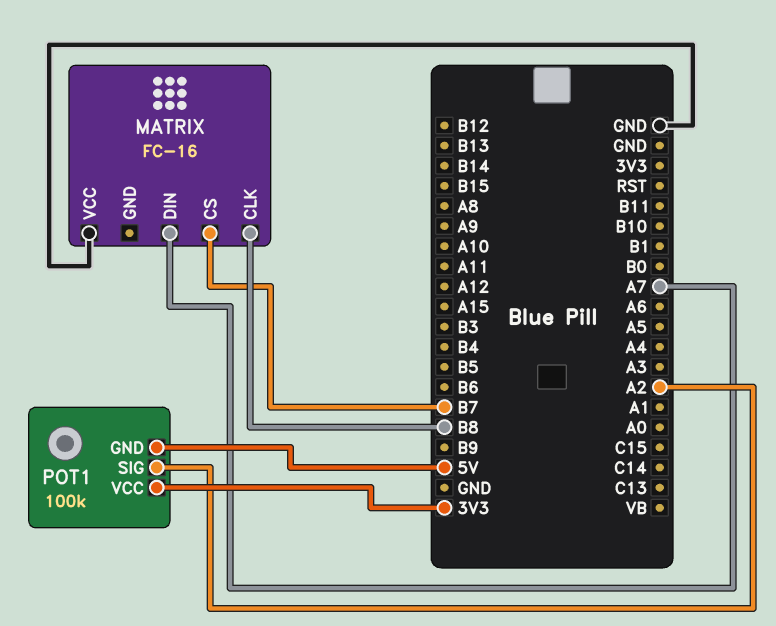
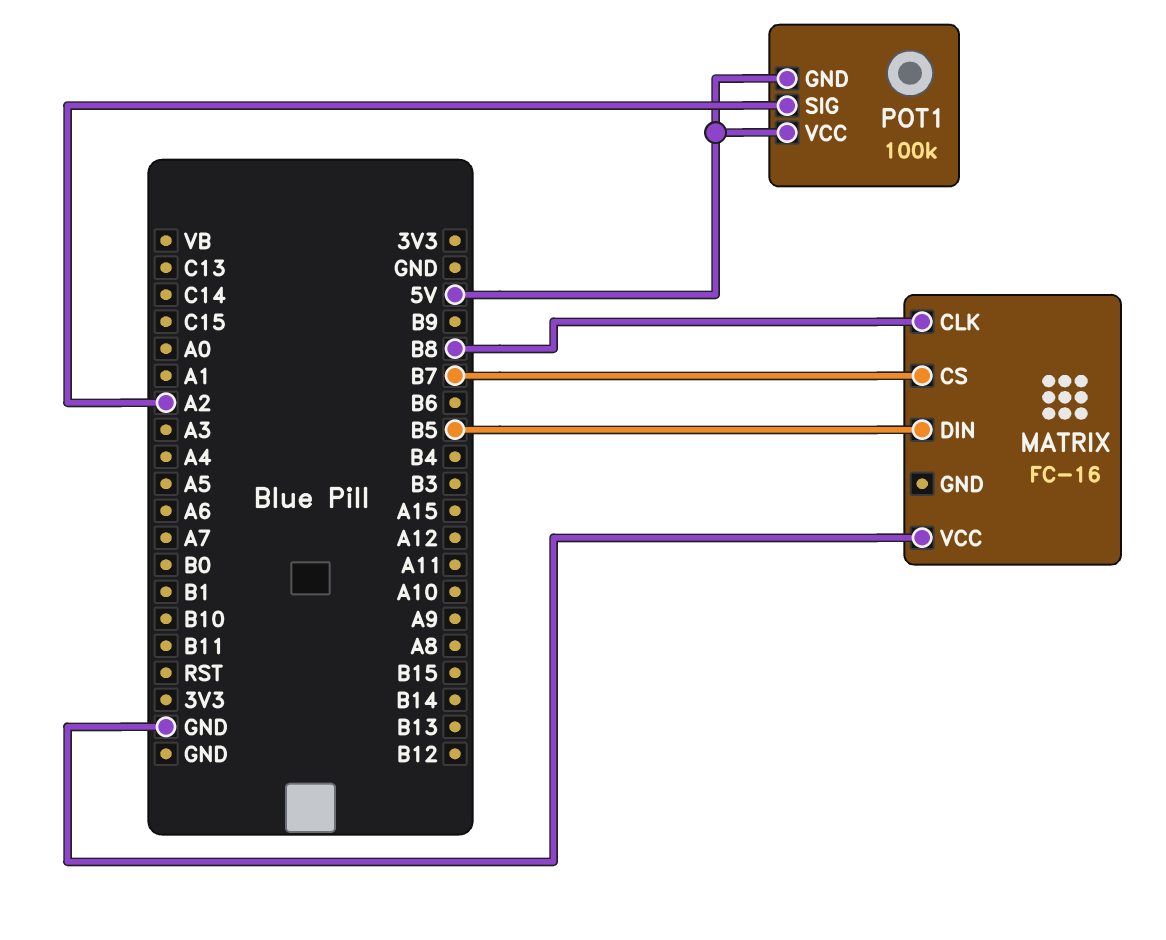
MATRIX pin DIN: A7 -> B5
POT1 pin VCC: 3V3 -> 5V

